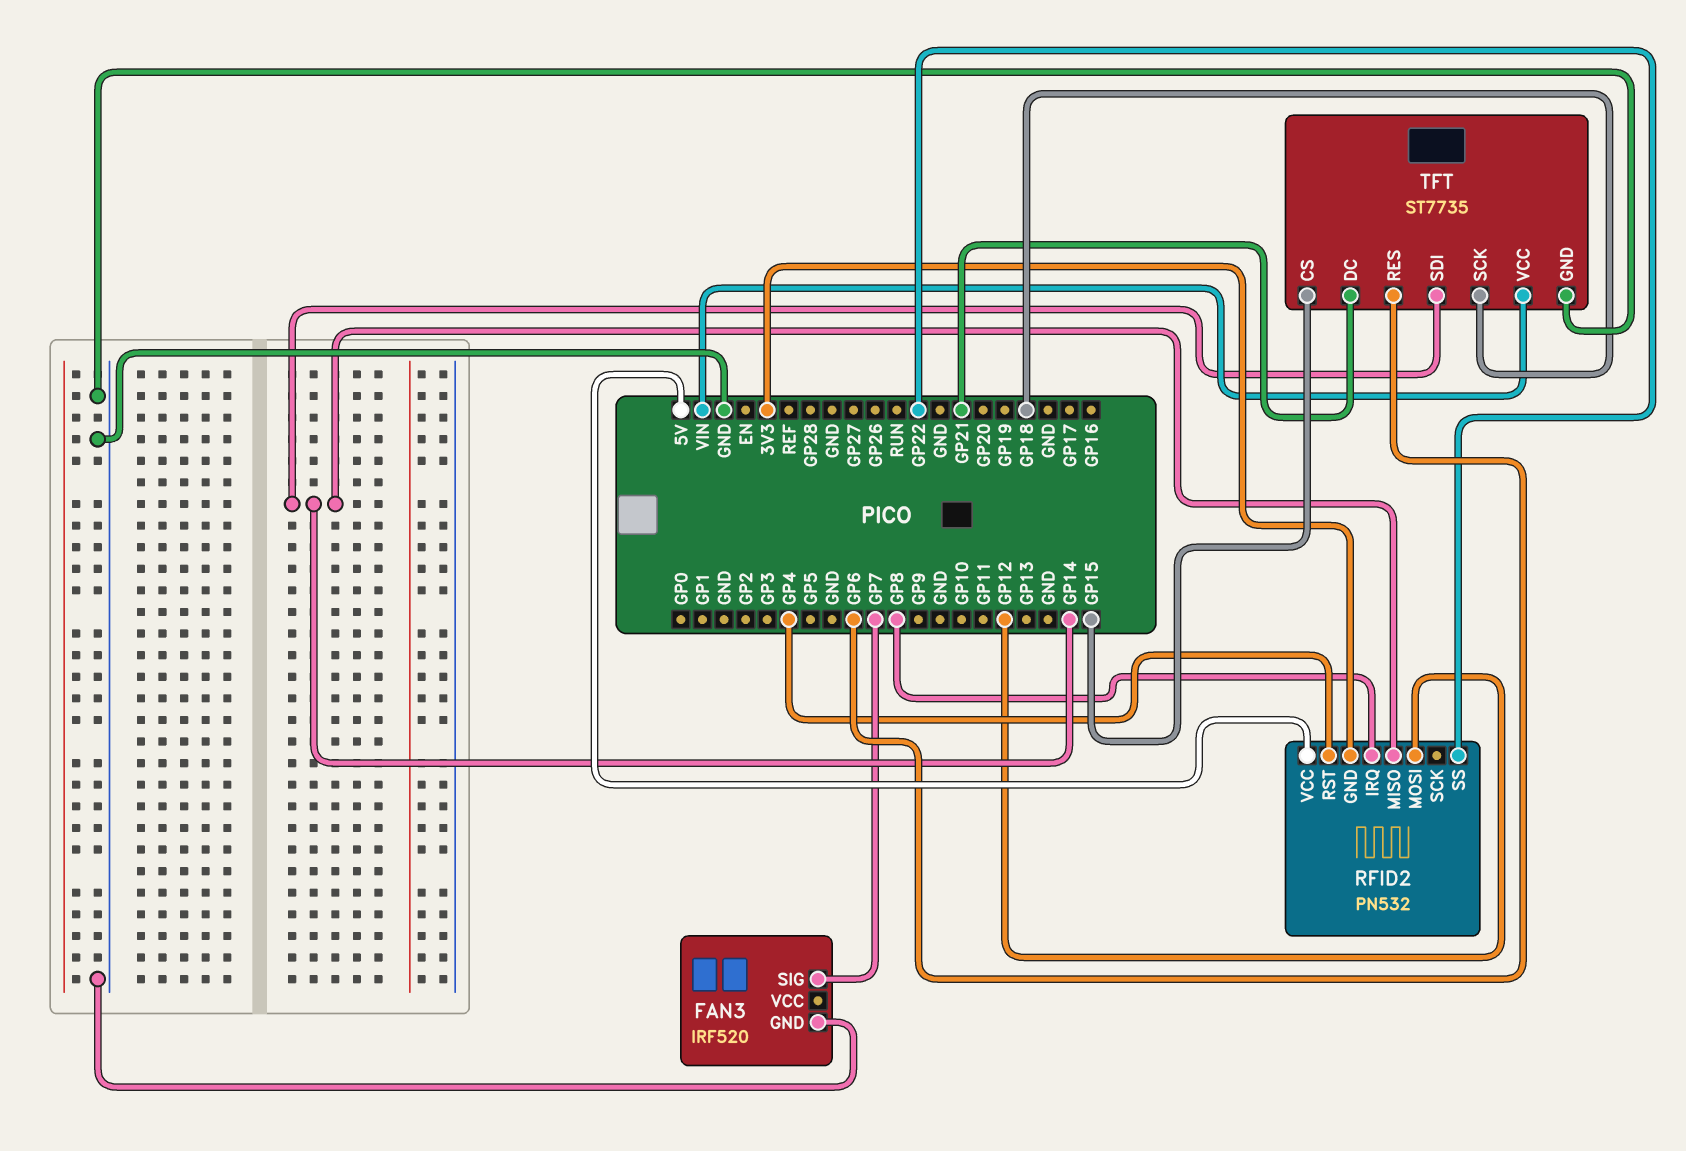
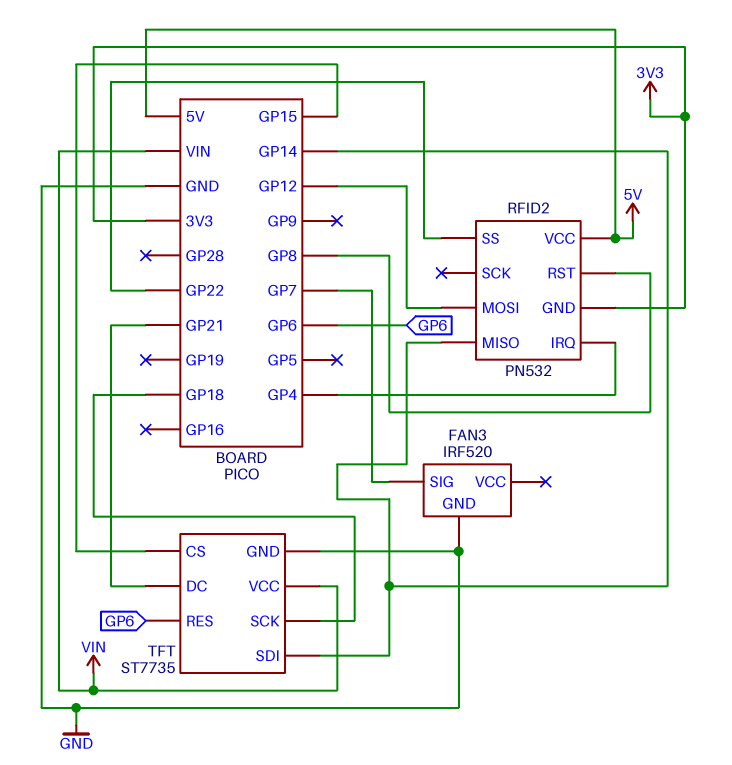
RFID2 pin IRQ: GP8 -> GP4
RFID2 pin RST: GP4 -> GP8

